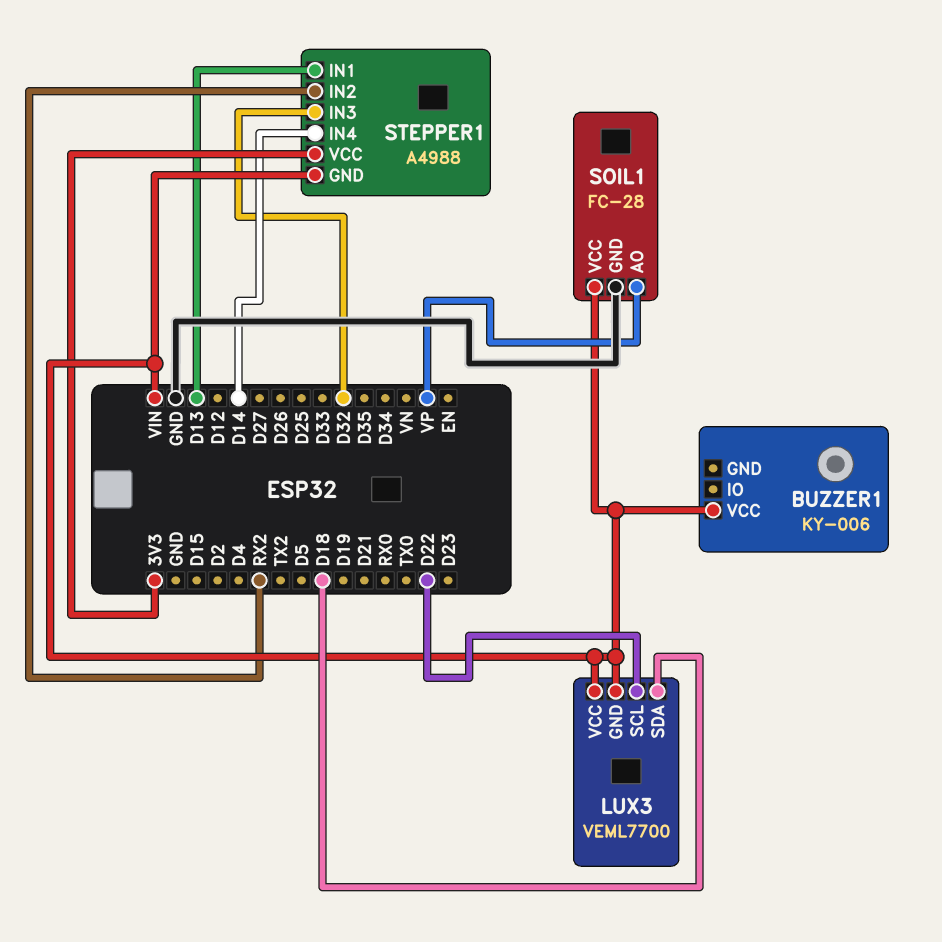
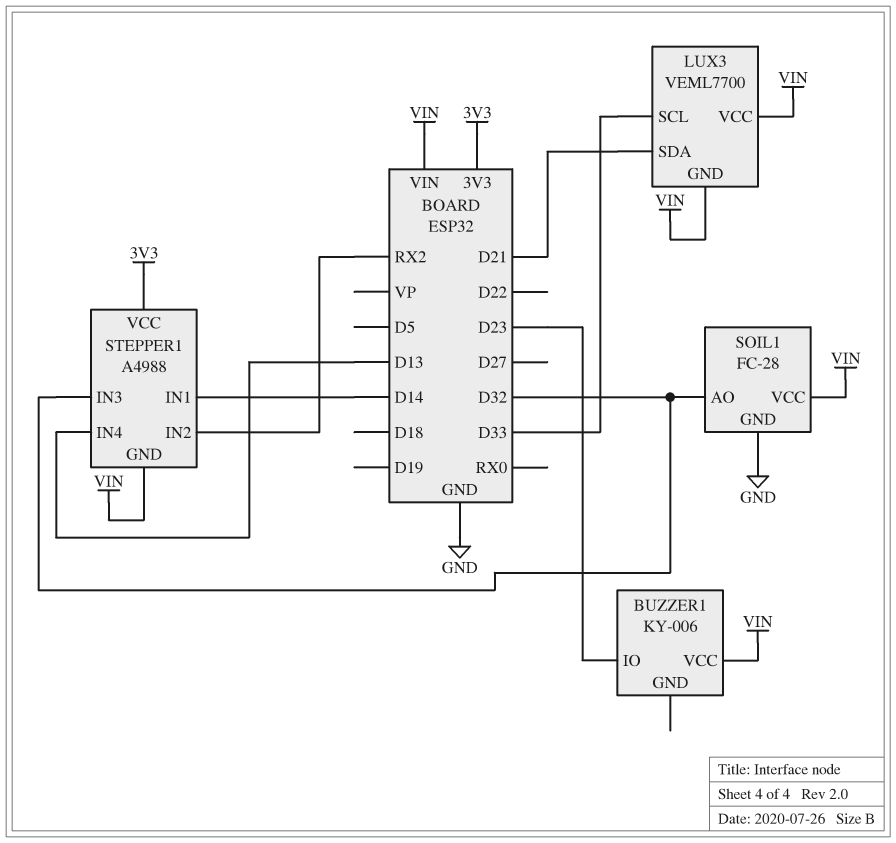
BUZZER1 pin IO: none -> D23
LUX3 pin SCL: D22 -> D33
LUX3 pin SDA: D18 -> D21
SOIL1 pin AO: VP -> D32
STEPPER1 pin IN1: D13 -> D14
STEPPER1 pin IN4: D14 -> D13

